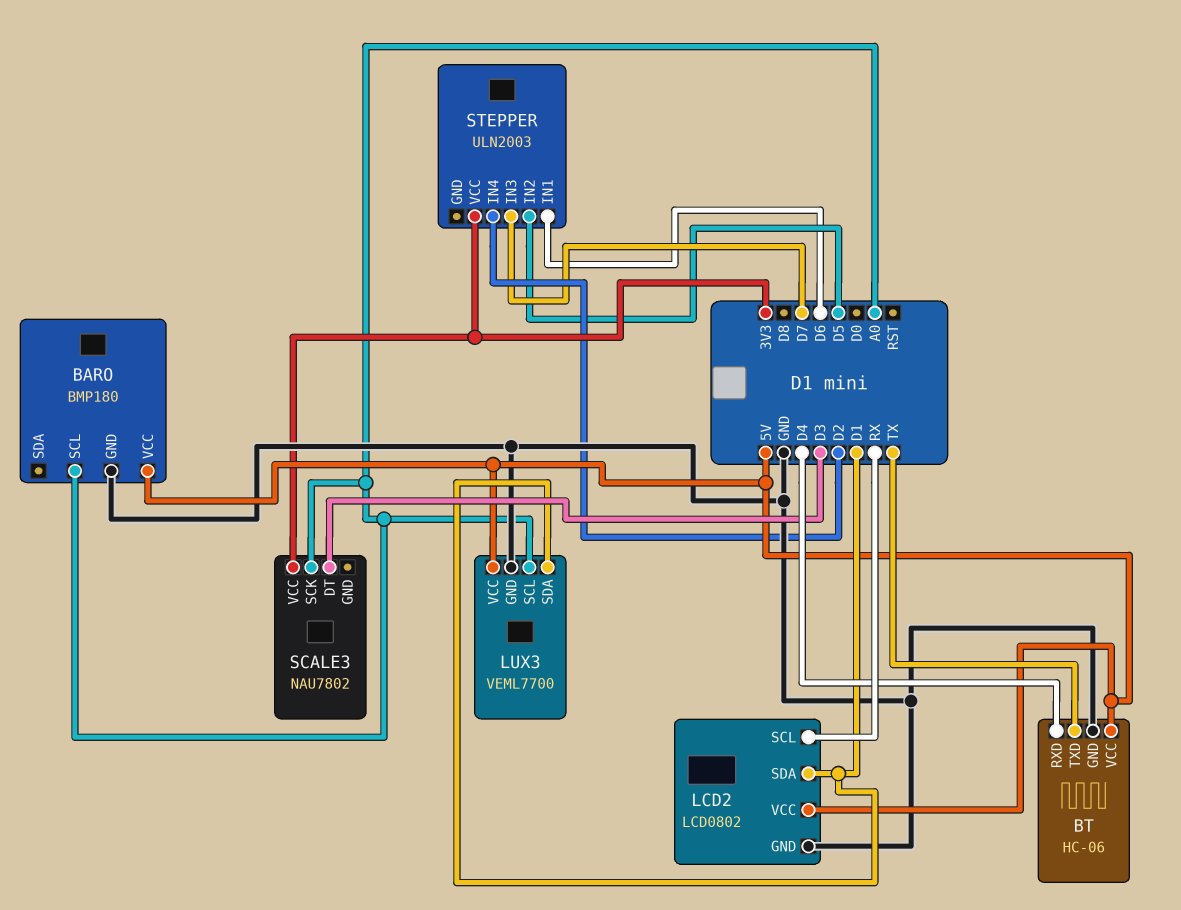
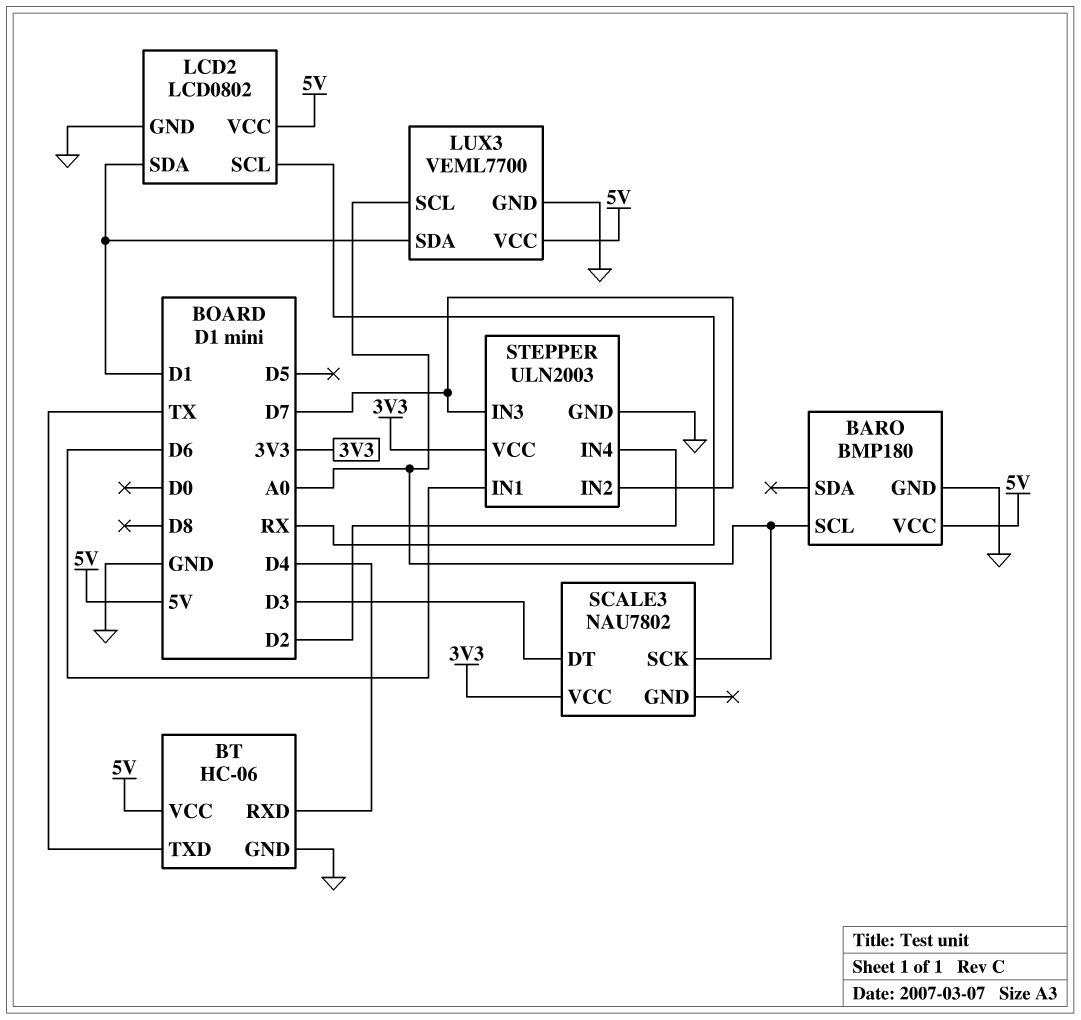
STEPPER pin GND: none -> GND
STEPPER pin IN2: D5 -> D7

